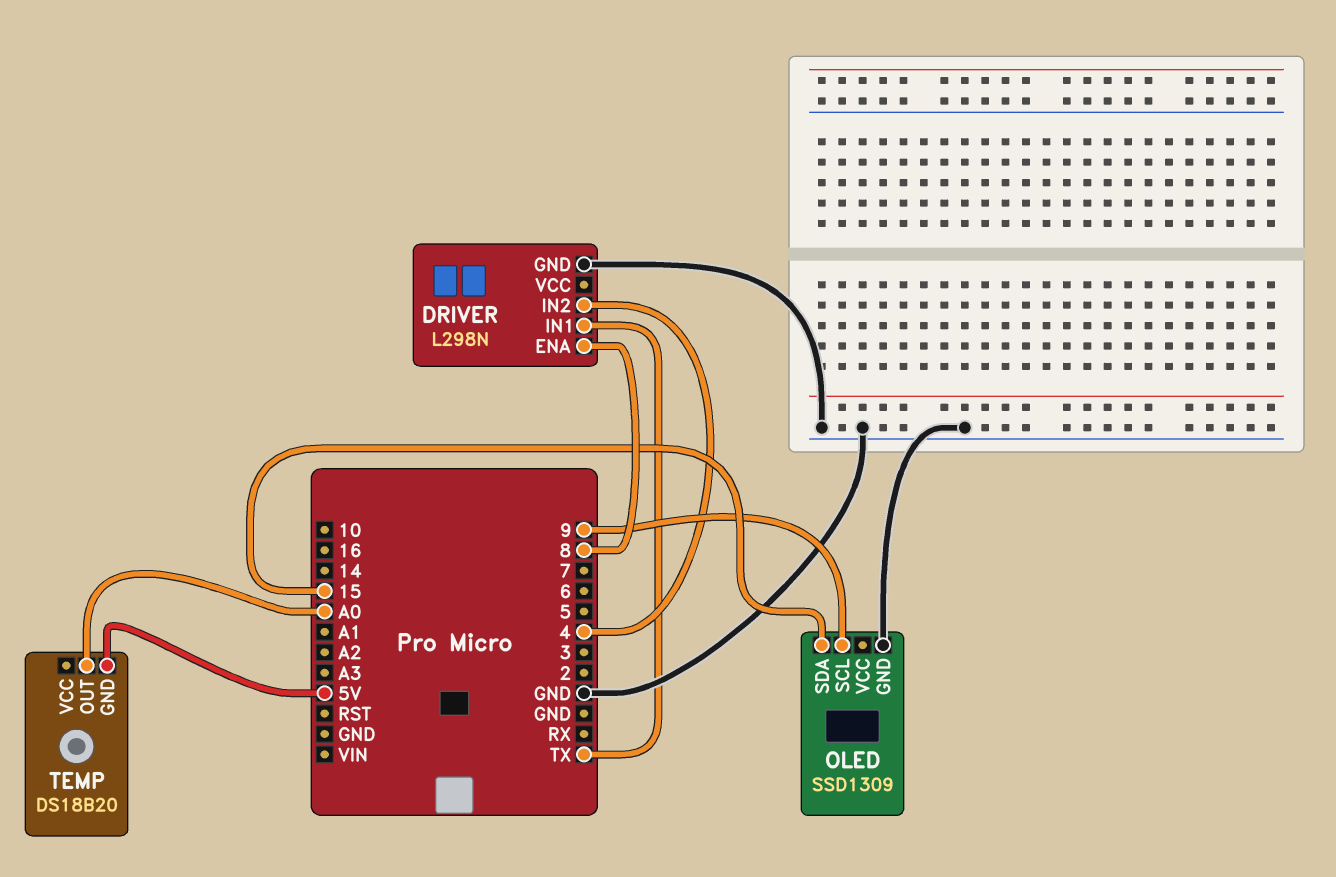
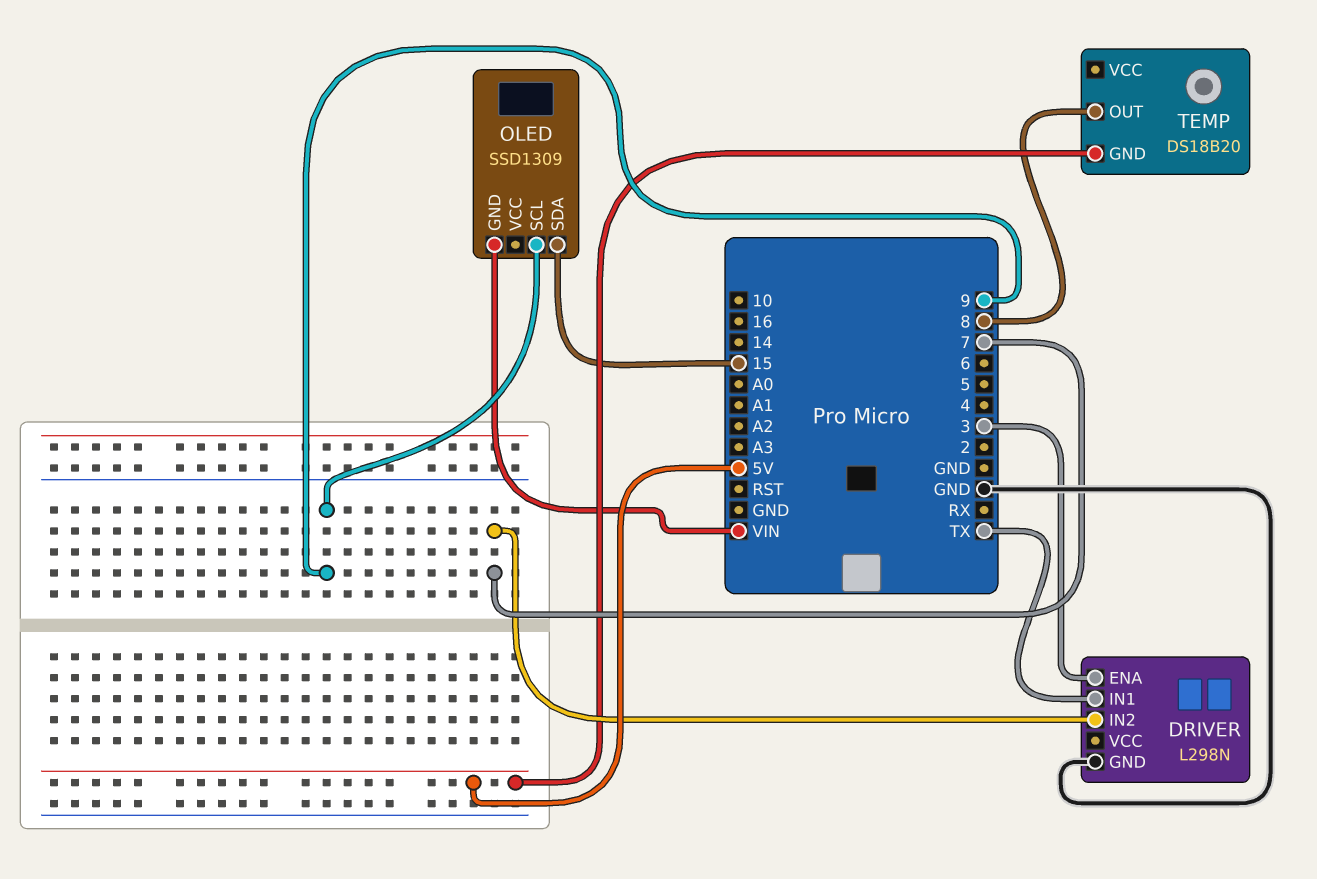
DRIVER pin ENA: 8 -> 3
DRIVER pin IN2: 4 -> 7
OLED pin GND: GND -> VIN
TEMP pin OUT: A0 -> 8

